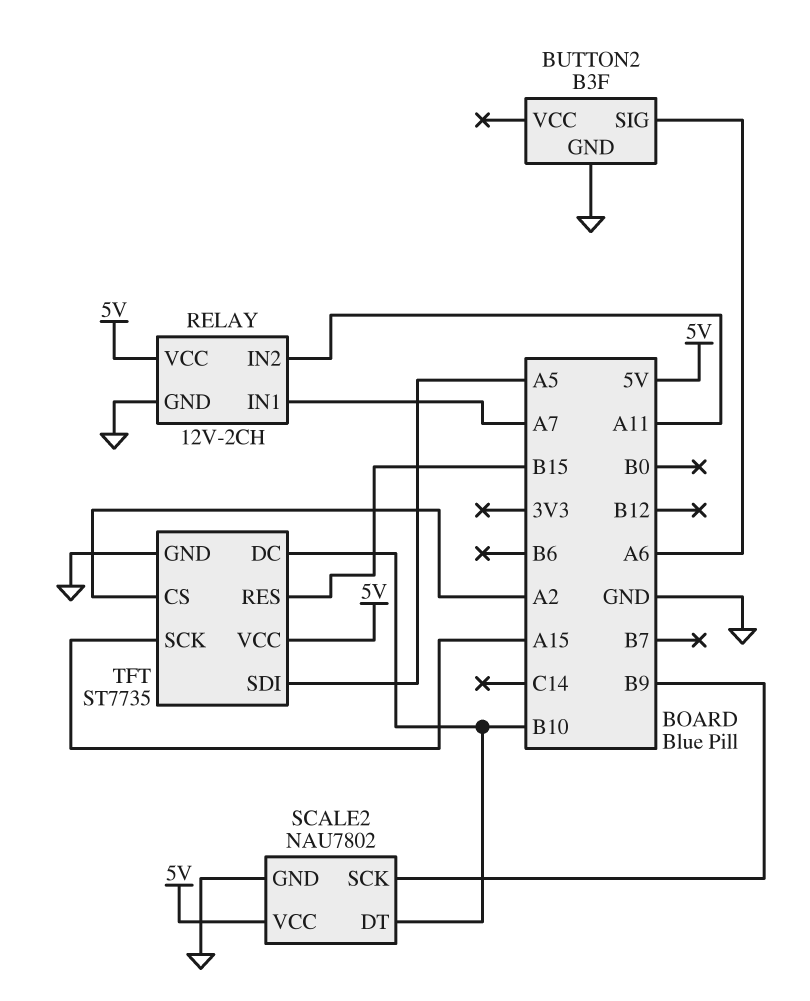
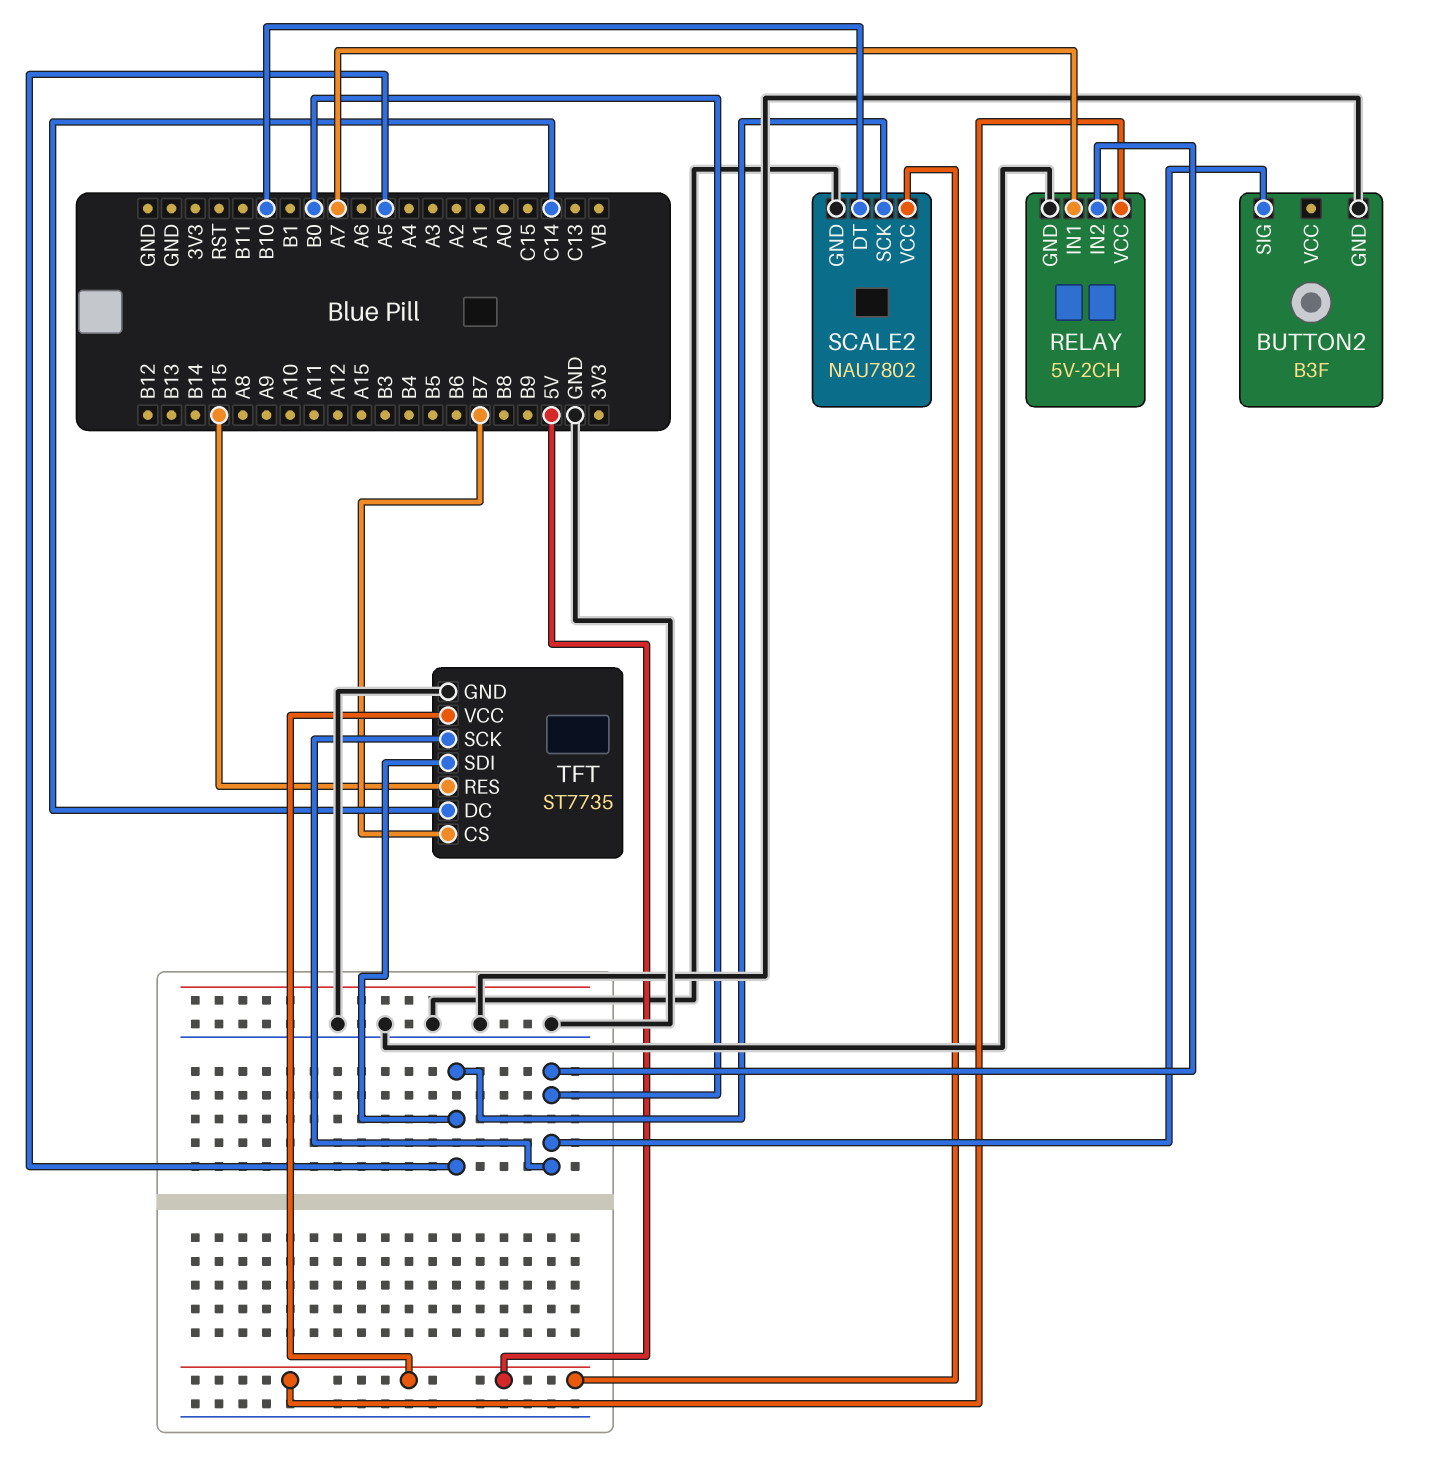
BUTTON2 pin SIG: A6 -> B0
RELAY: 12V-2CH -> 5V-2CH
RELAY pin IN2: A11 -> B0
SCALE2 pin SCK: B9 -> A5
TFT pin CS: A2 -> B7
TFT pin DC: B10 -> C14
TFT pin SCK: A15 -> B0

